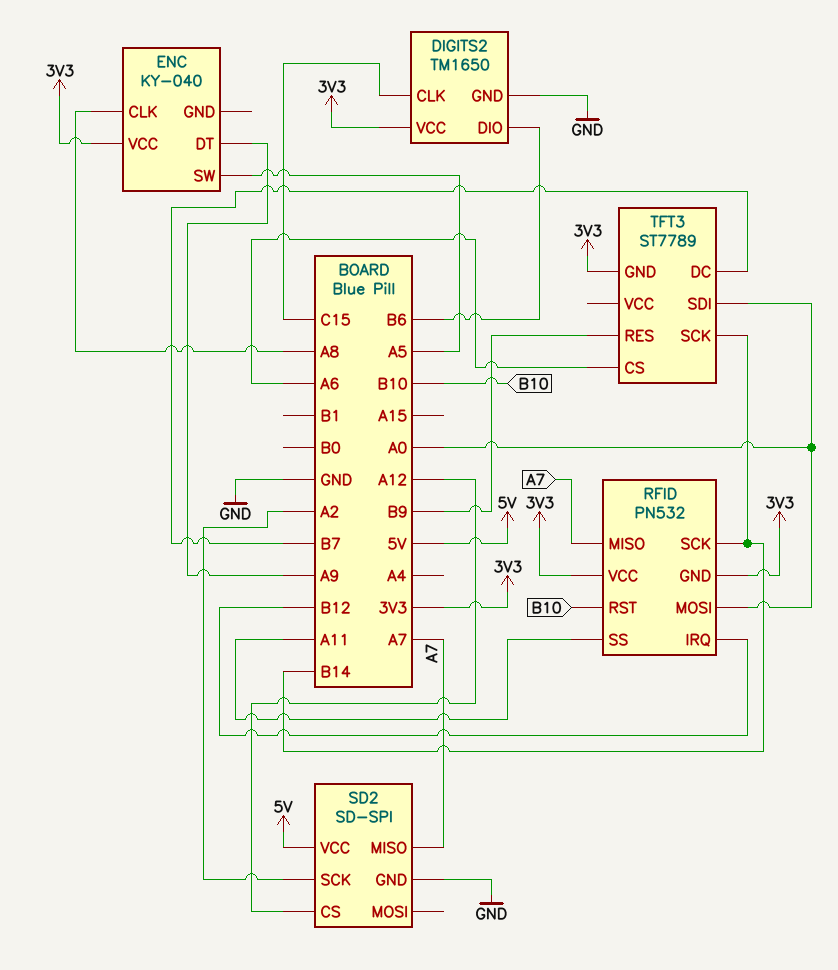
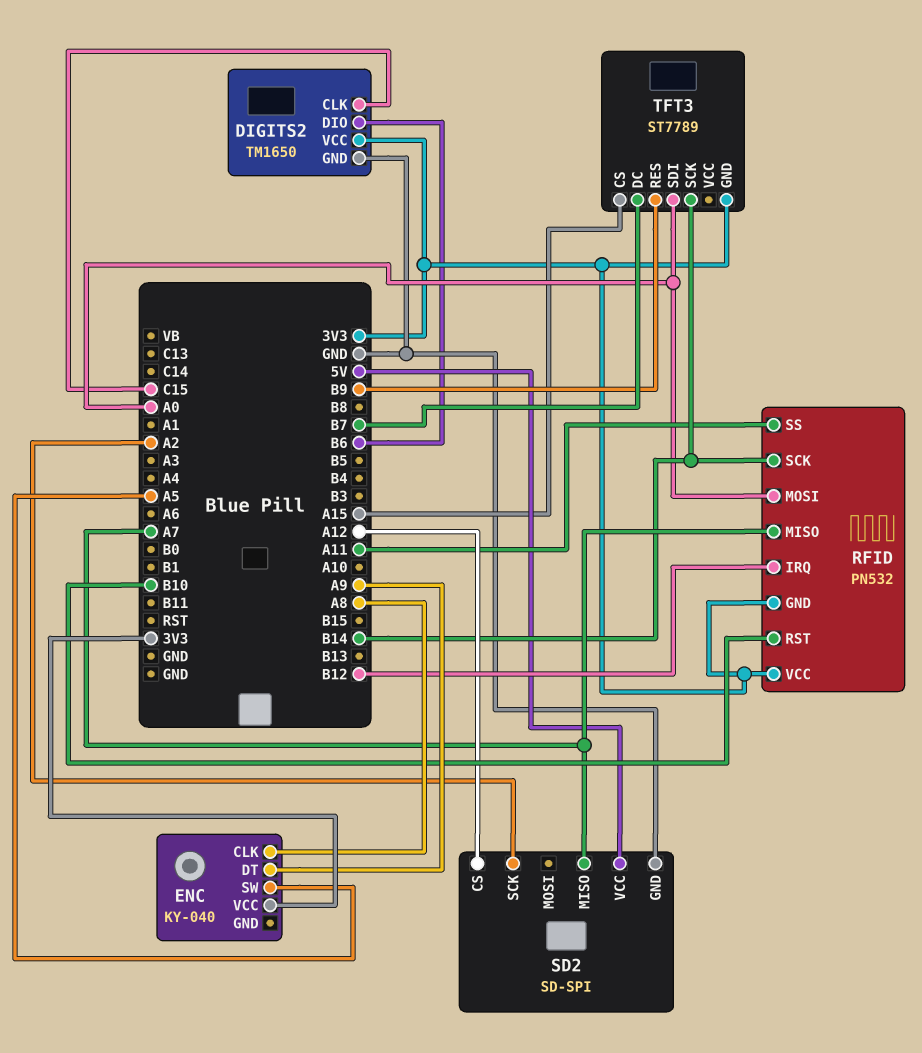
TFT3 pin CS: A6 -> A15

